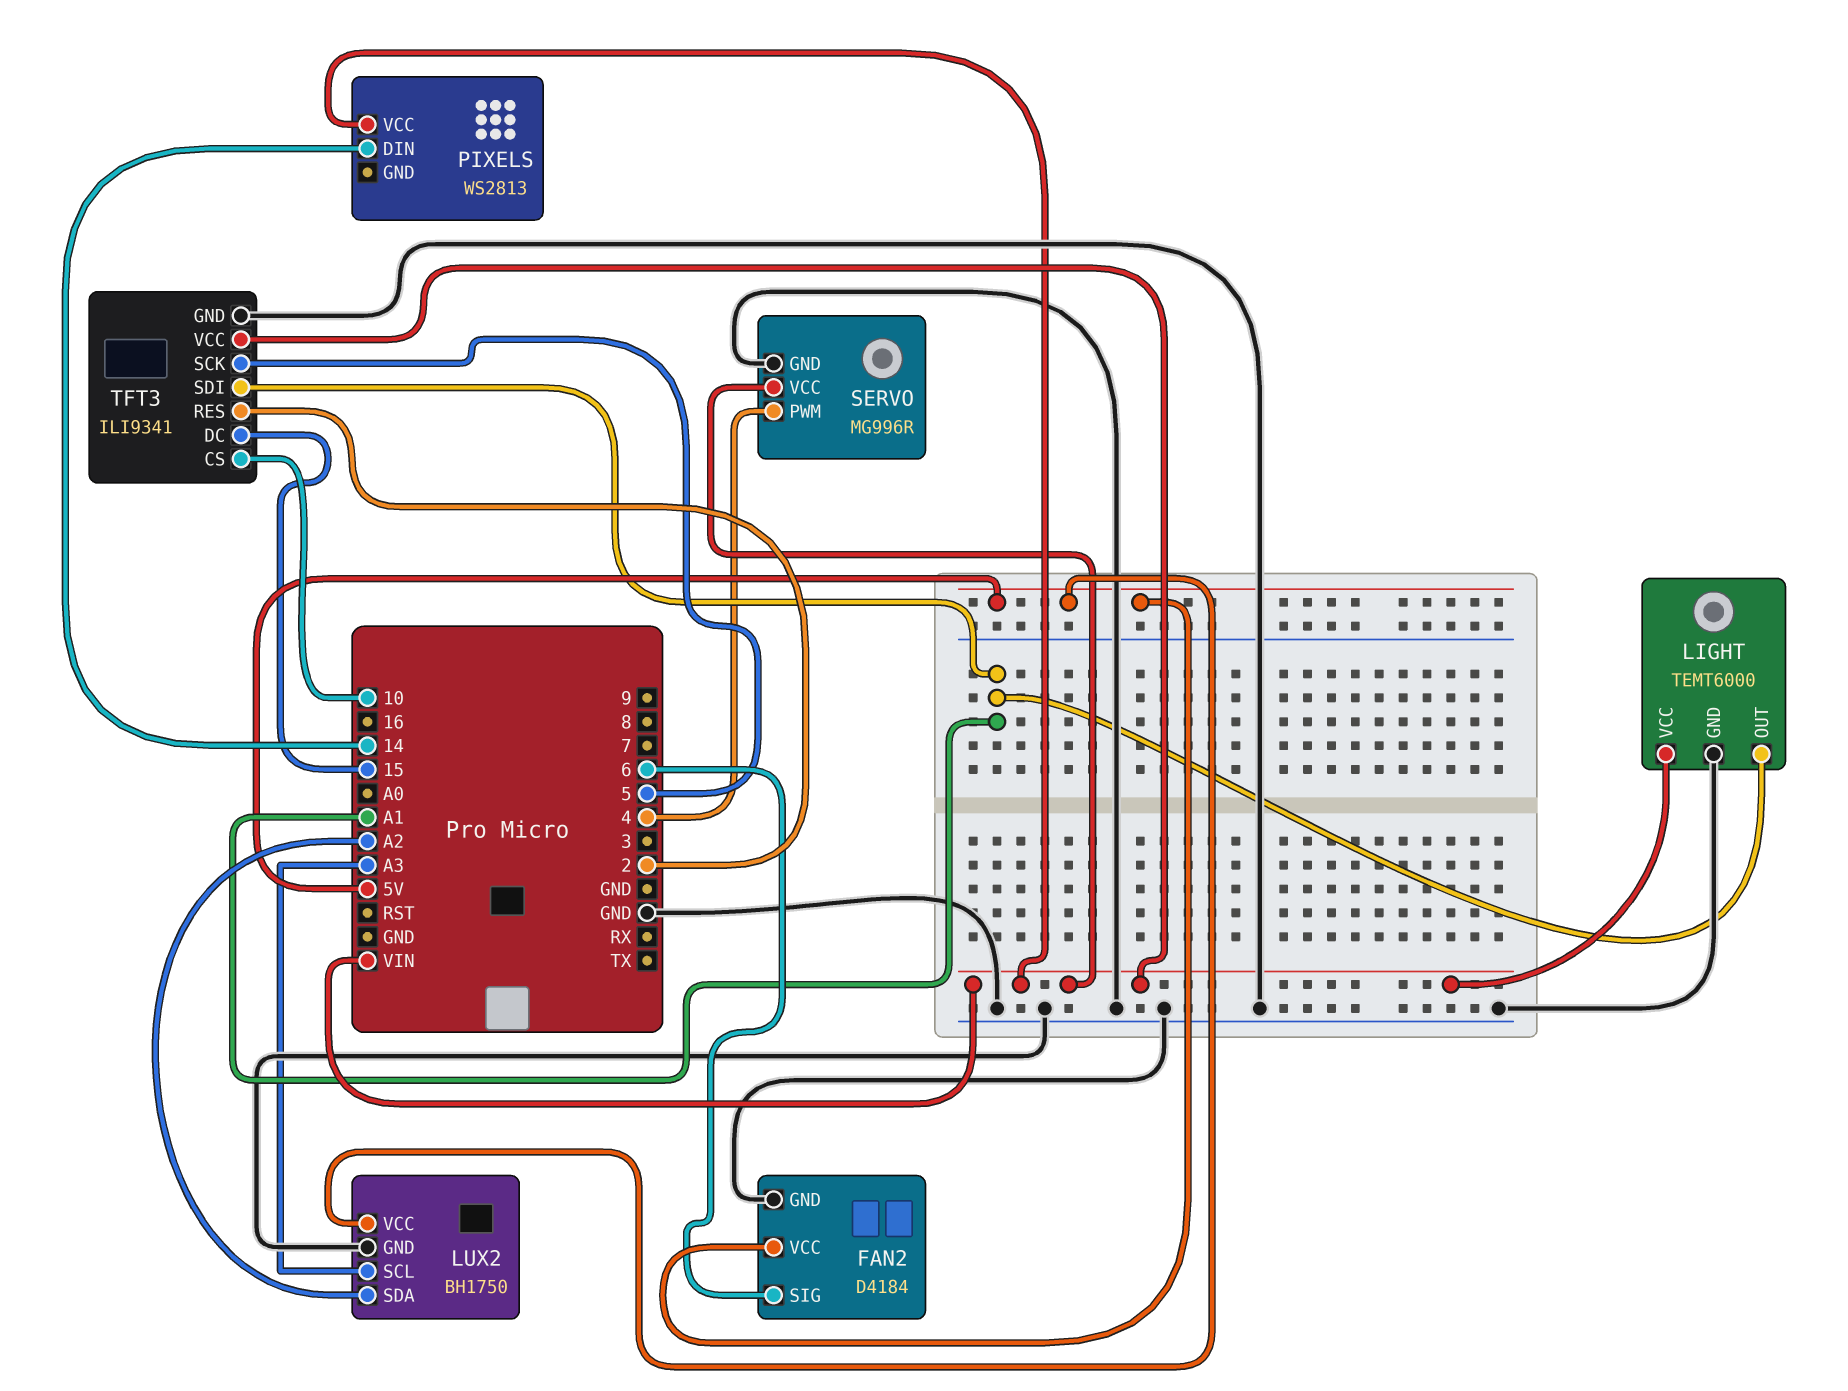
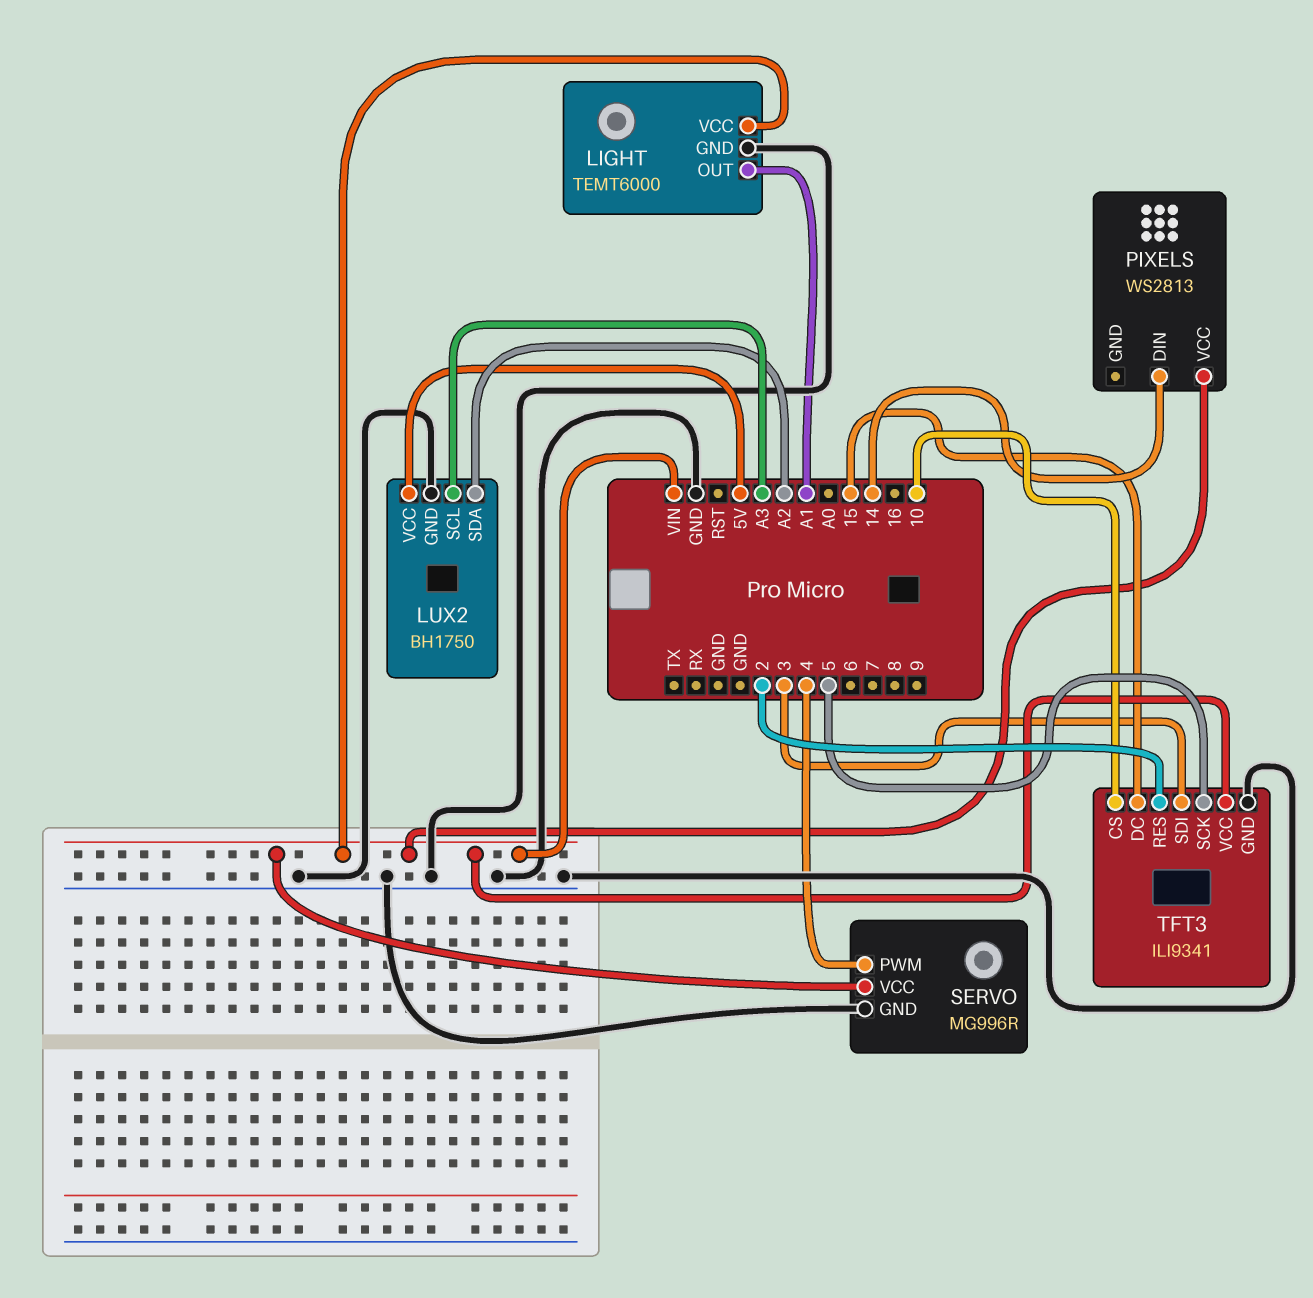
FAN2: D4184 -> none
FAN2 pin GND: GND -> none
FAN2 pin SIG: 6 -> none
FAN2 pin VCC: 5V -> none
TFT3 pin SDI: A1 -> 3

